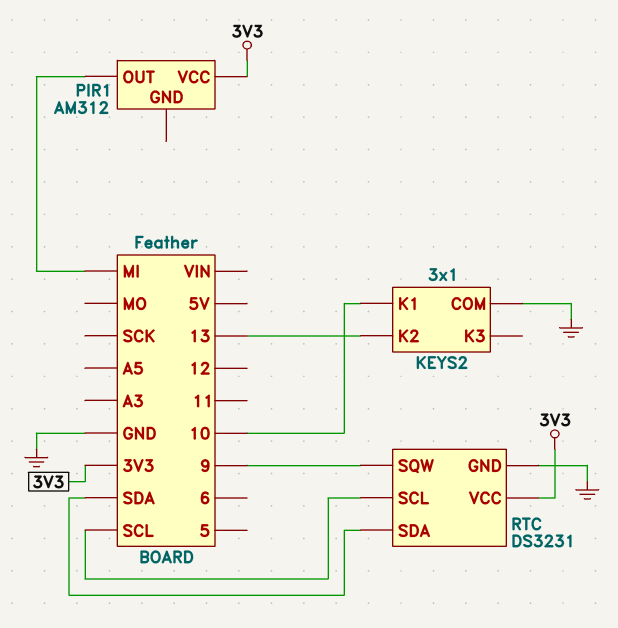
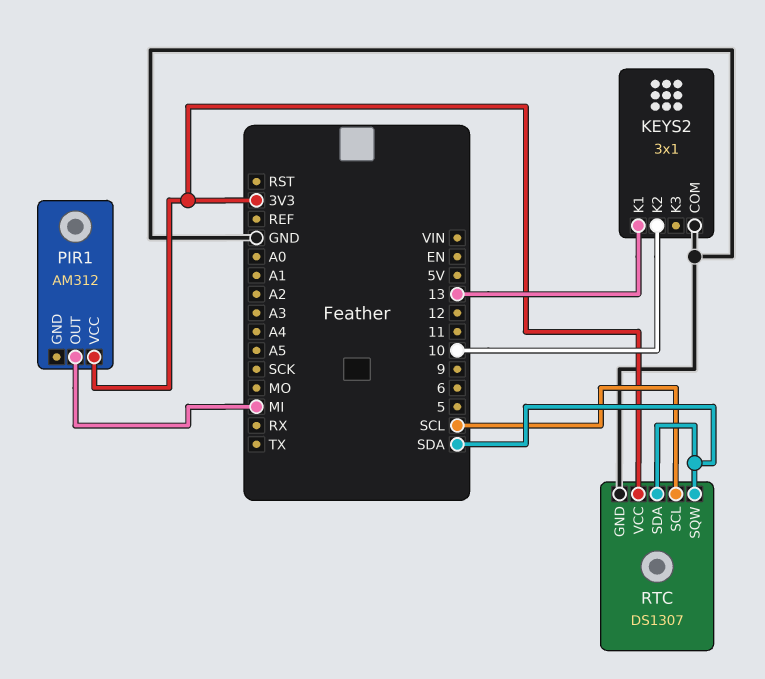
KEYS2 pin K1: 10 -> 13
KEYS2 pin K2: 13 -> 10
RTC: DS3231 -> DS1307
RTC pin SQW: 9 -> SDA

